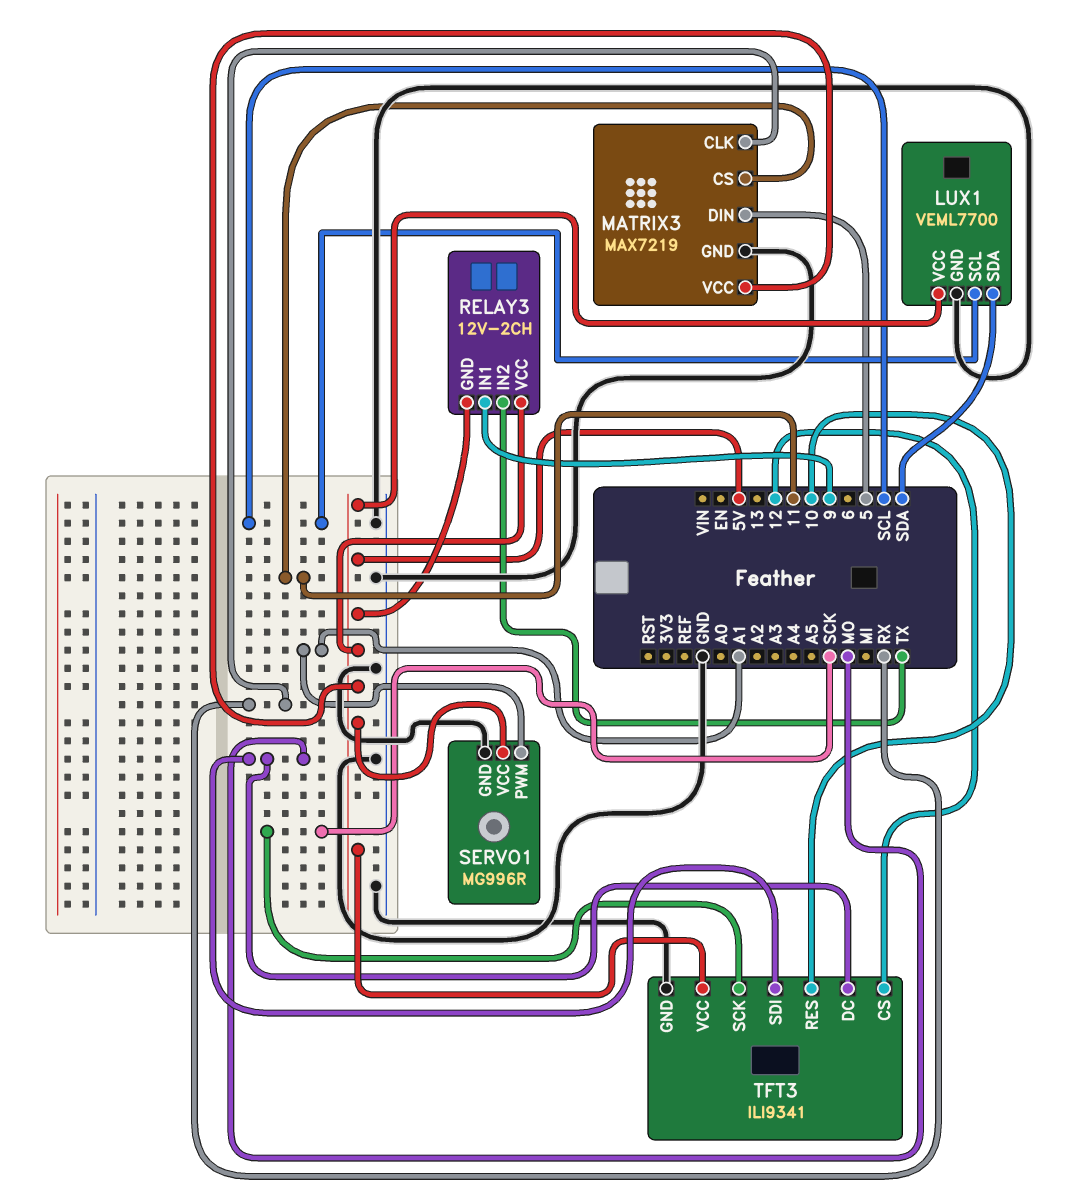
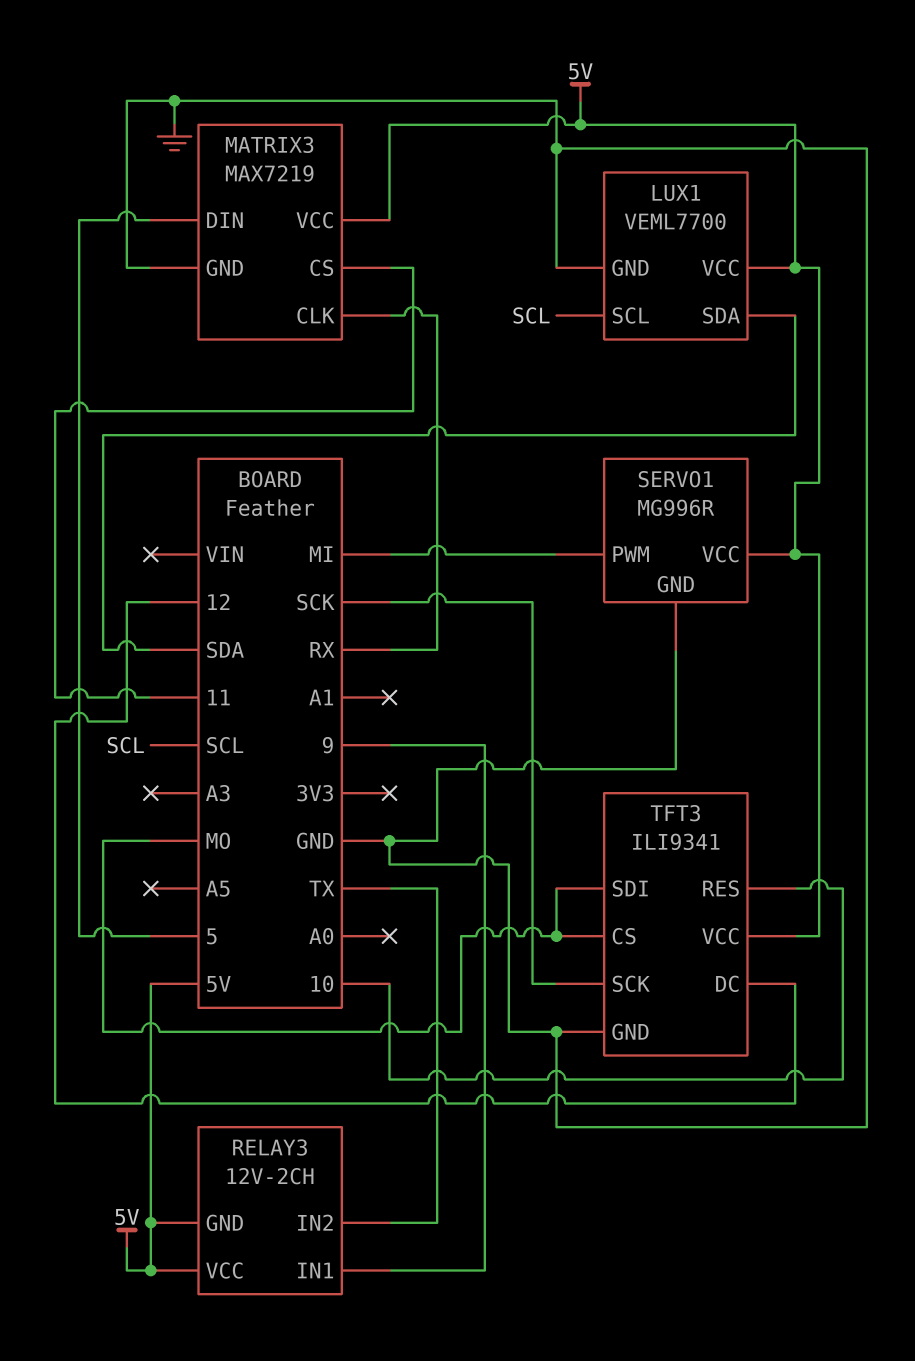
SERVO1 pin PWM: A1 -> MI
TFT3 pin CS: 12 -> MO
TFT3 pin DC: MO -> 12

